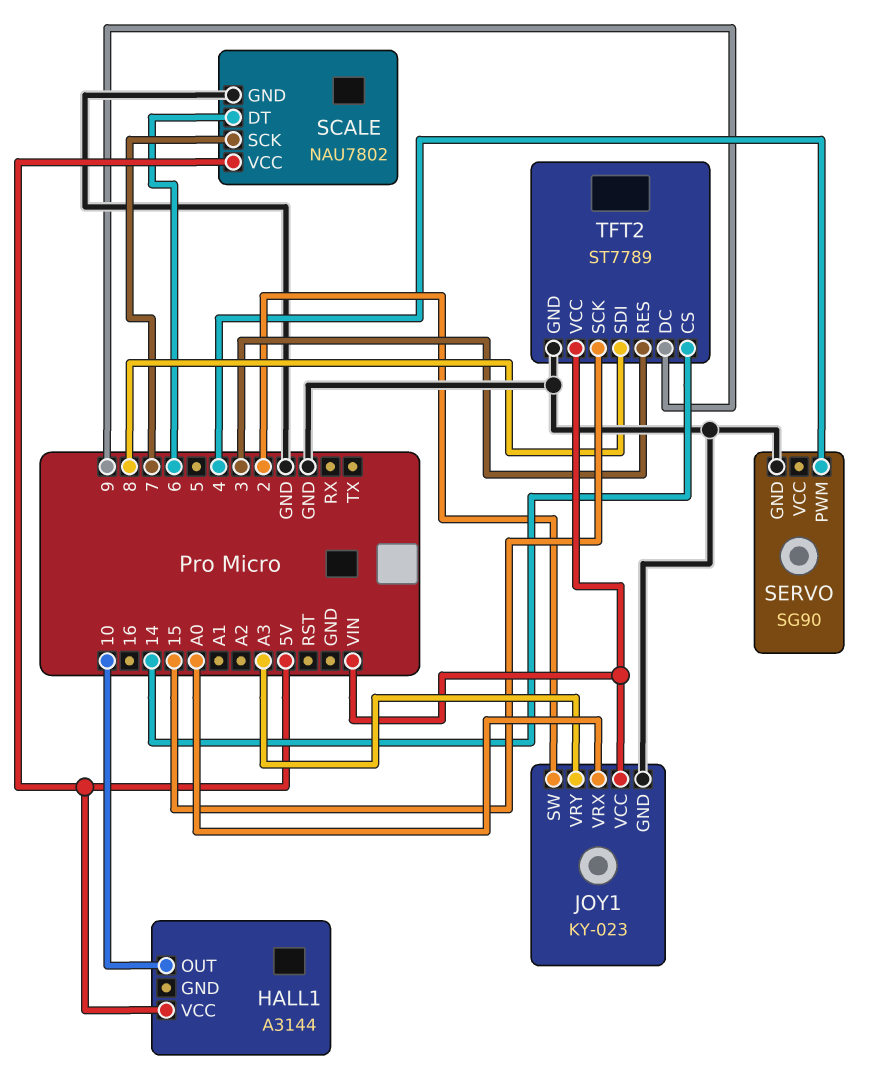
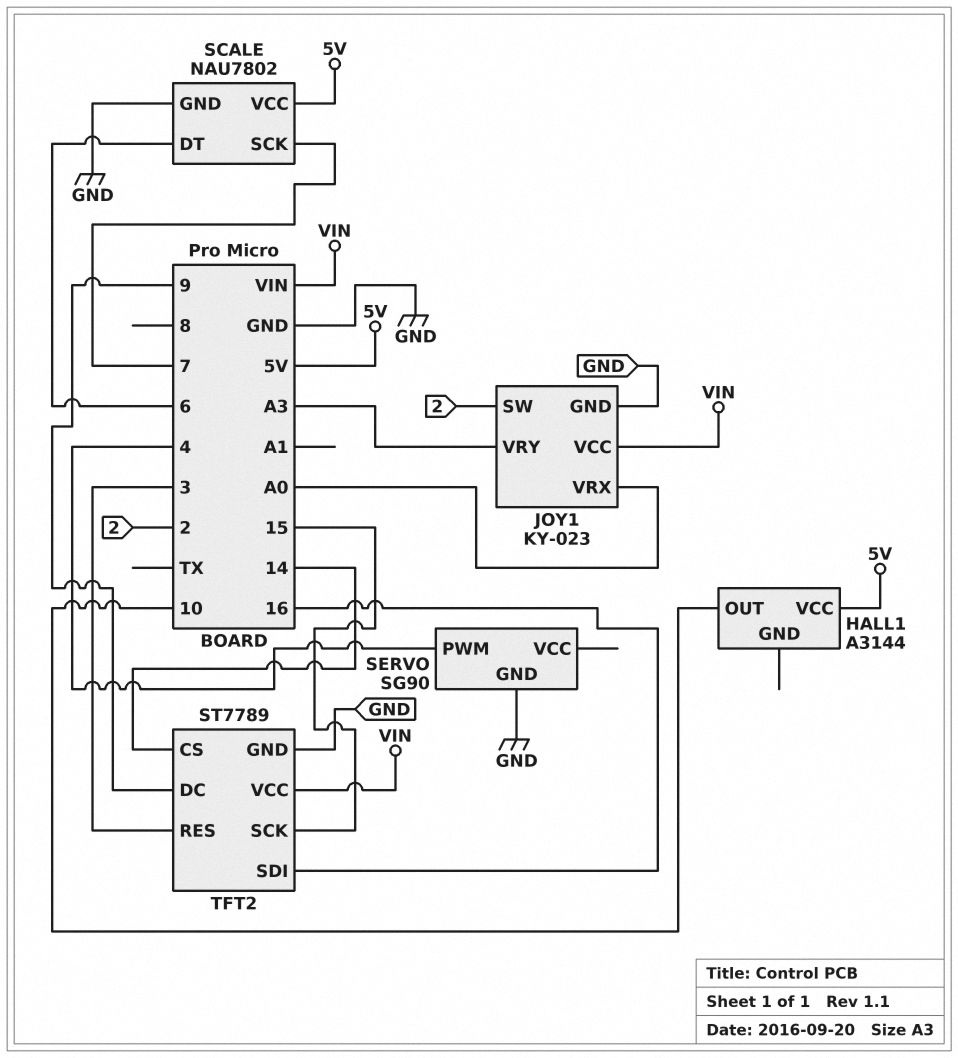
TFT2 pin SDI: 8 -> 16

